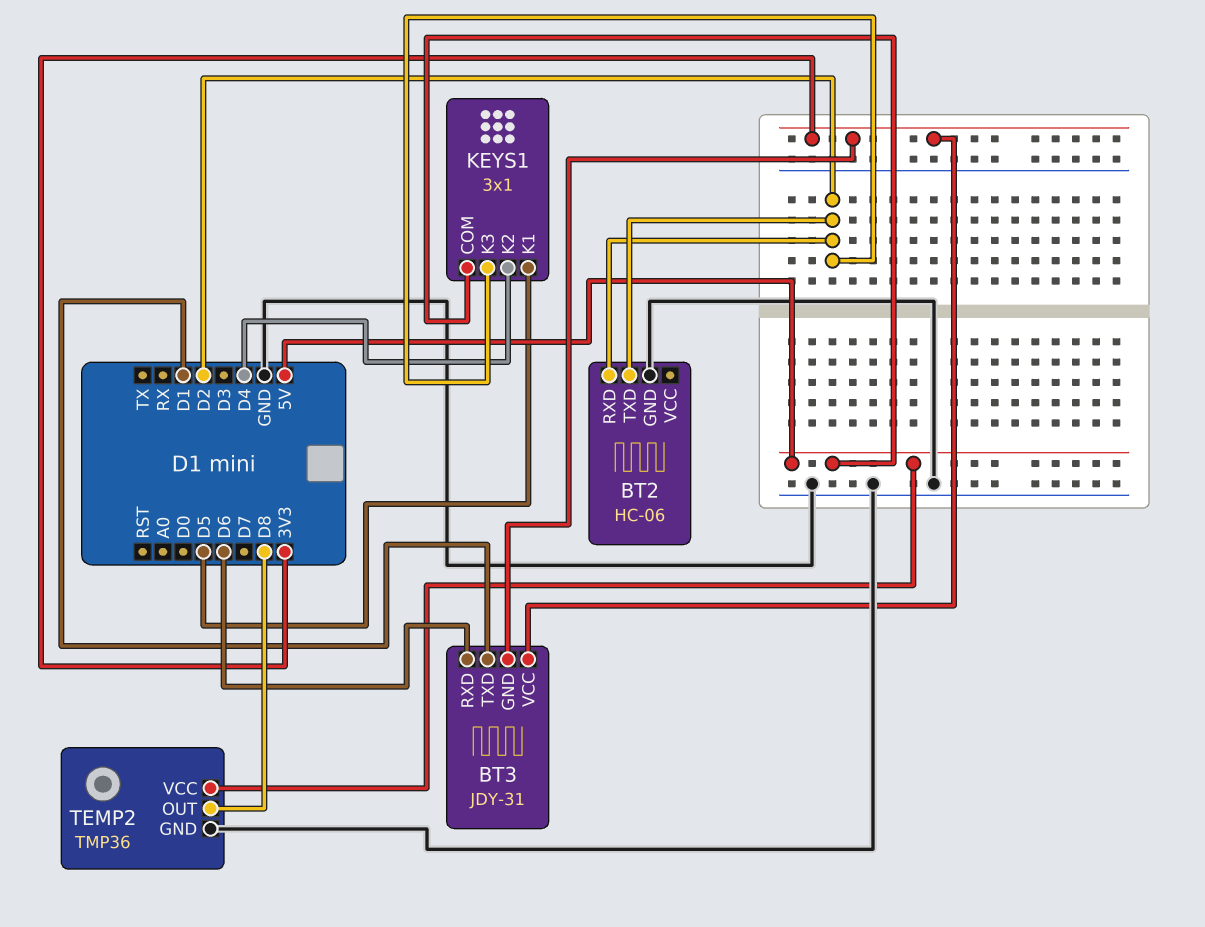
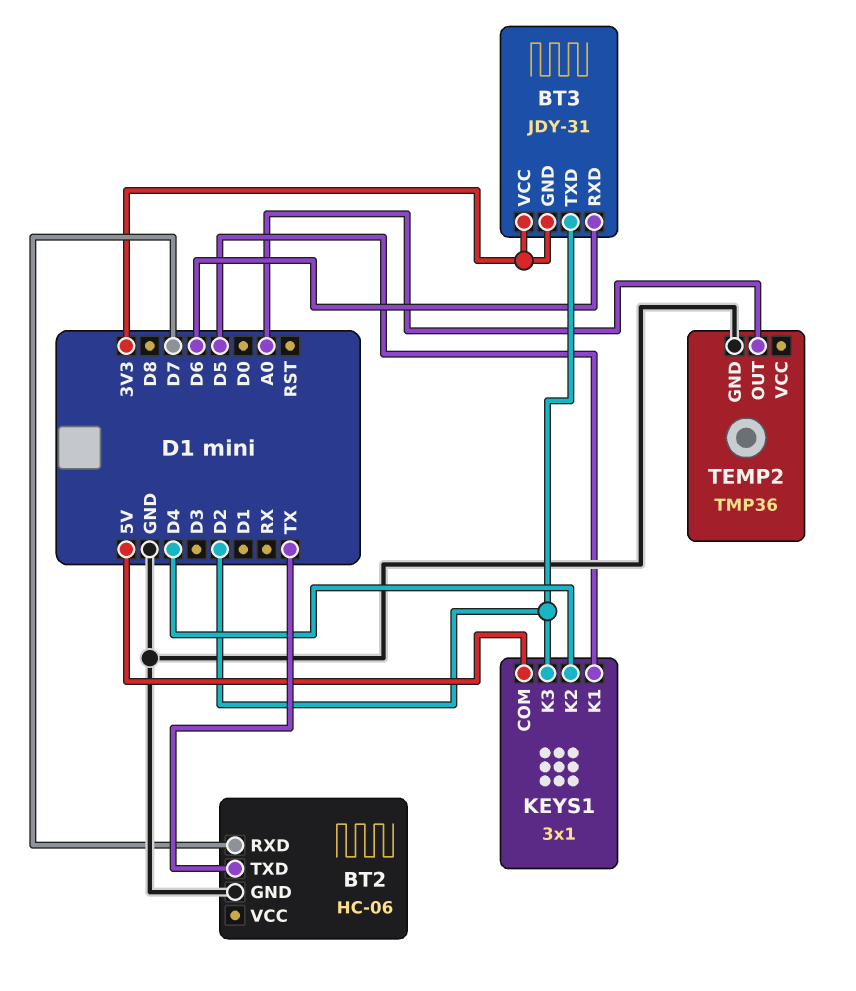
BT2 pin RXD: D2 -> D7
BT2 pin TXD: D2 -> TX
BT3 pin TXD: D1 -> D2
TEMP2 pin OUT: D8 -> A0
TEMP2 pin VCC: 5V -> none

